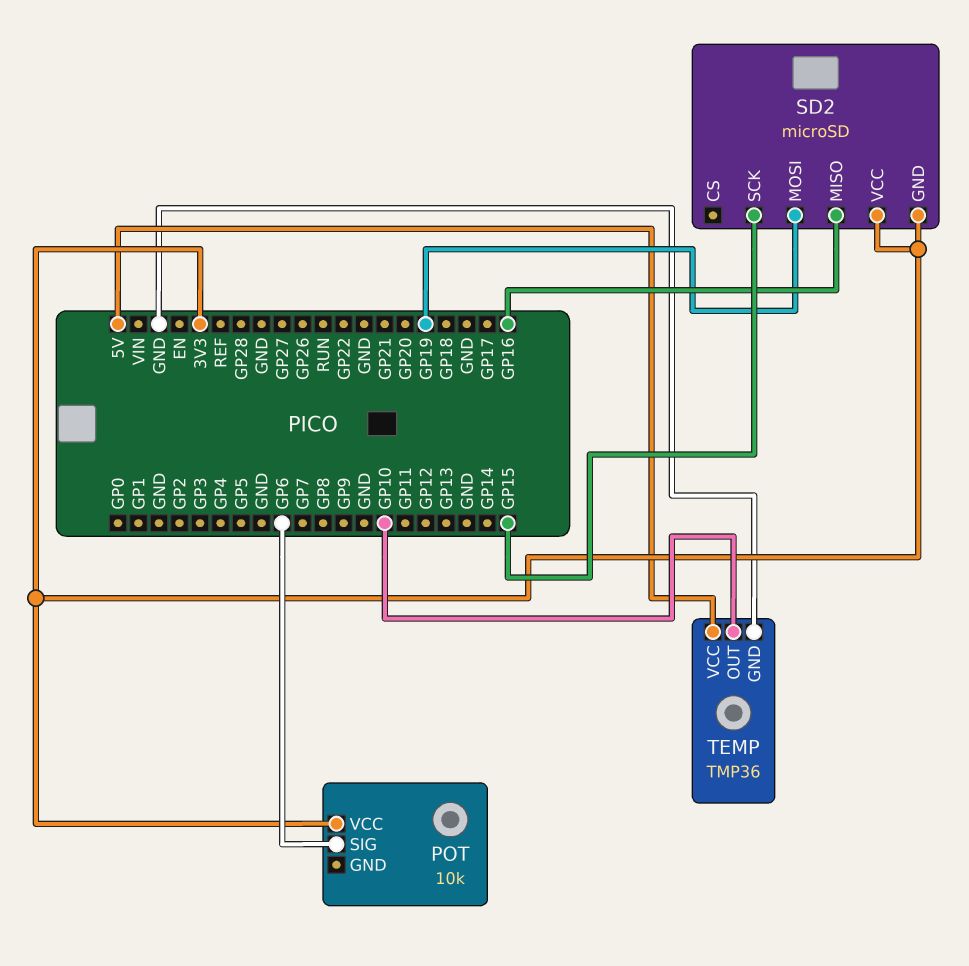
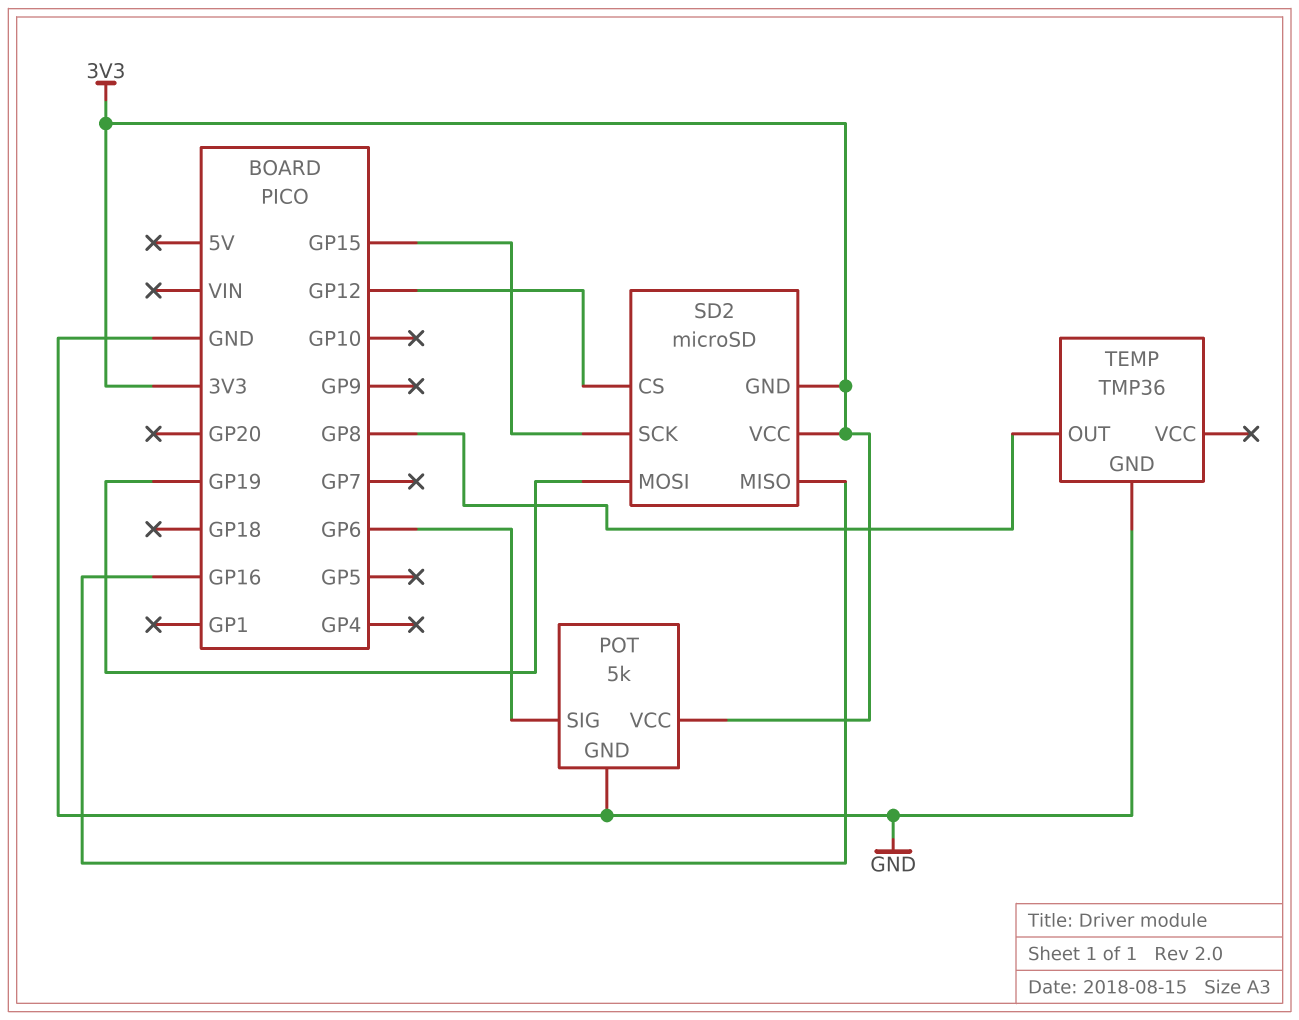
POT: 10k -> 5k
POT pin GND: none -> GND
SD2 pin CS: none -> GP12
TEMP pin OUT: GP10 -> GP8
TEMP pin VCC: 5V -> none

